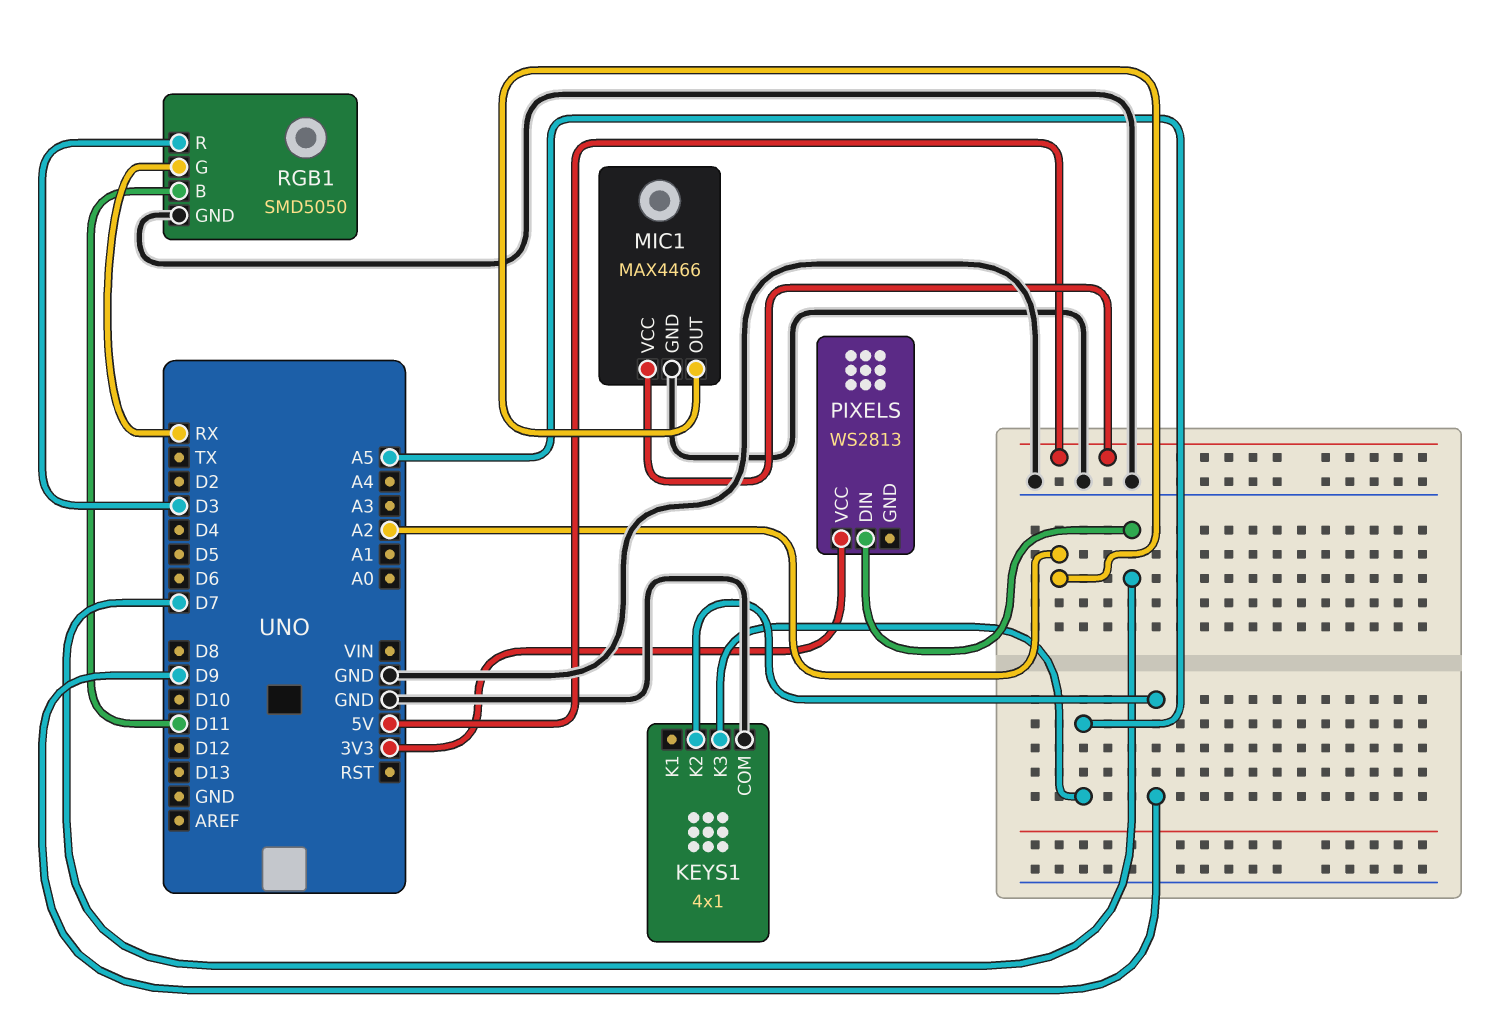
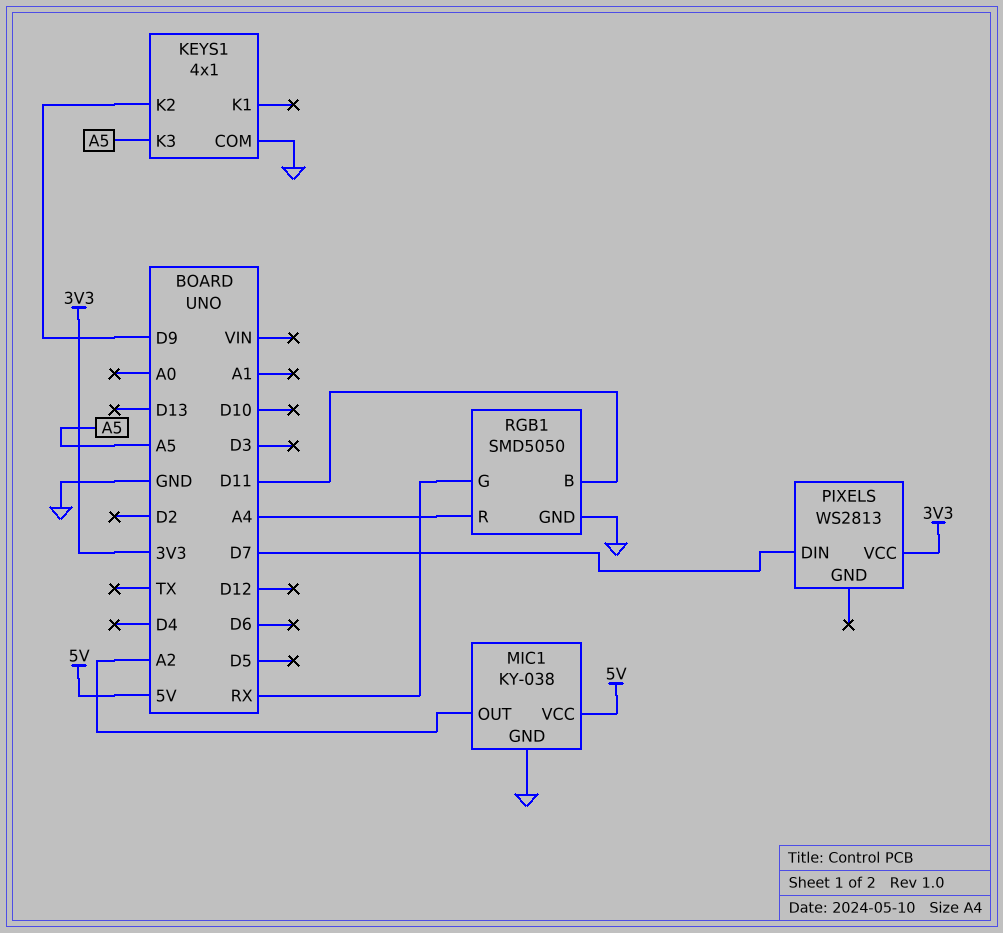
MIC1: MAX4466 -> KY-038
RGB1 pin R: D3 -> A4

